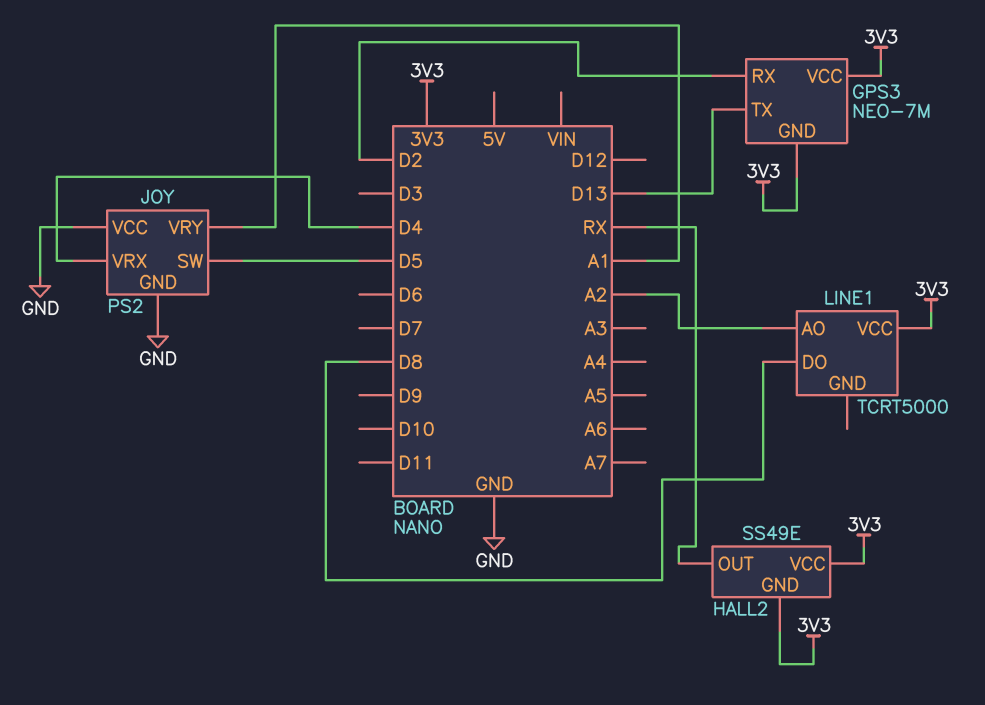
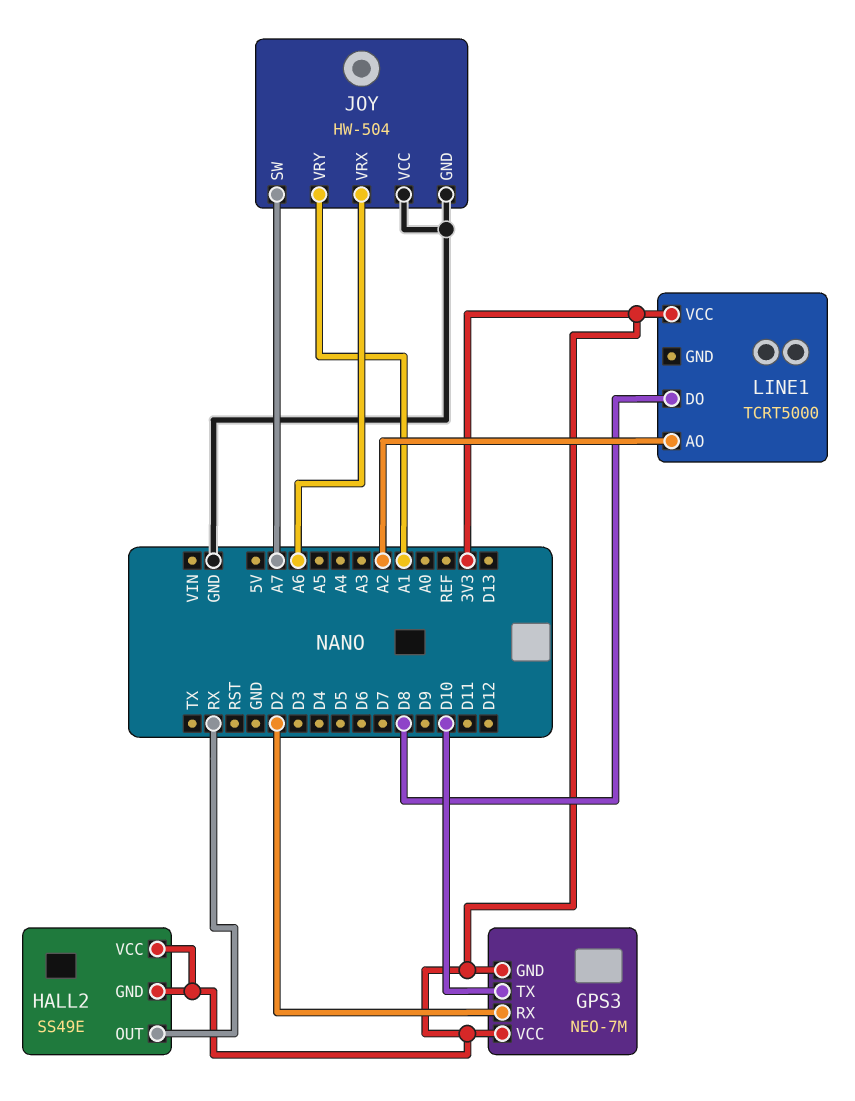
GPS3 pin TX: D13 -> D10
JOY: PS2 -> HW-504
JOY pin SW: D5 -> A7
JOY pin VRX: D4 -> A6

